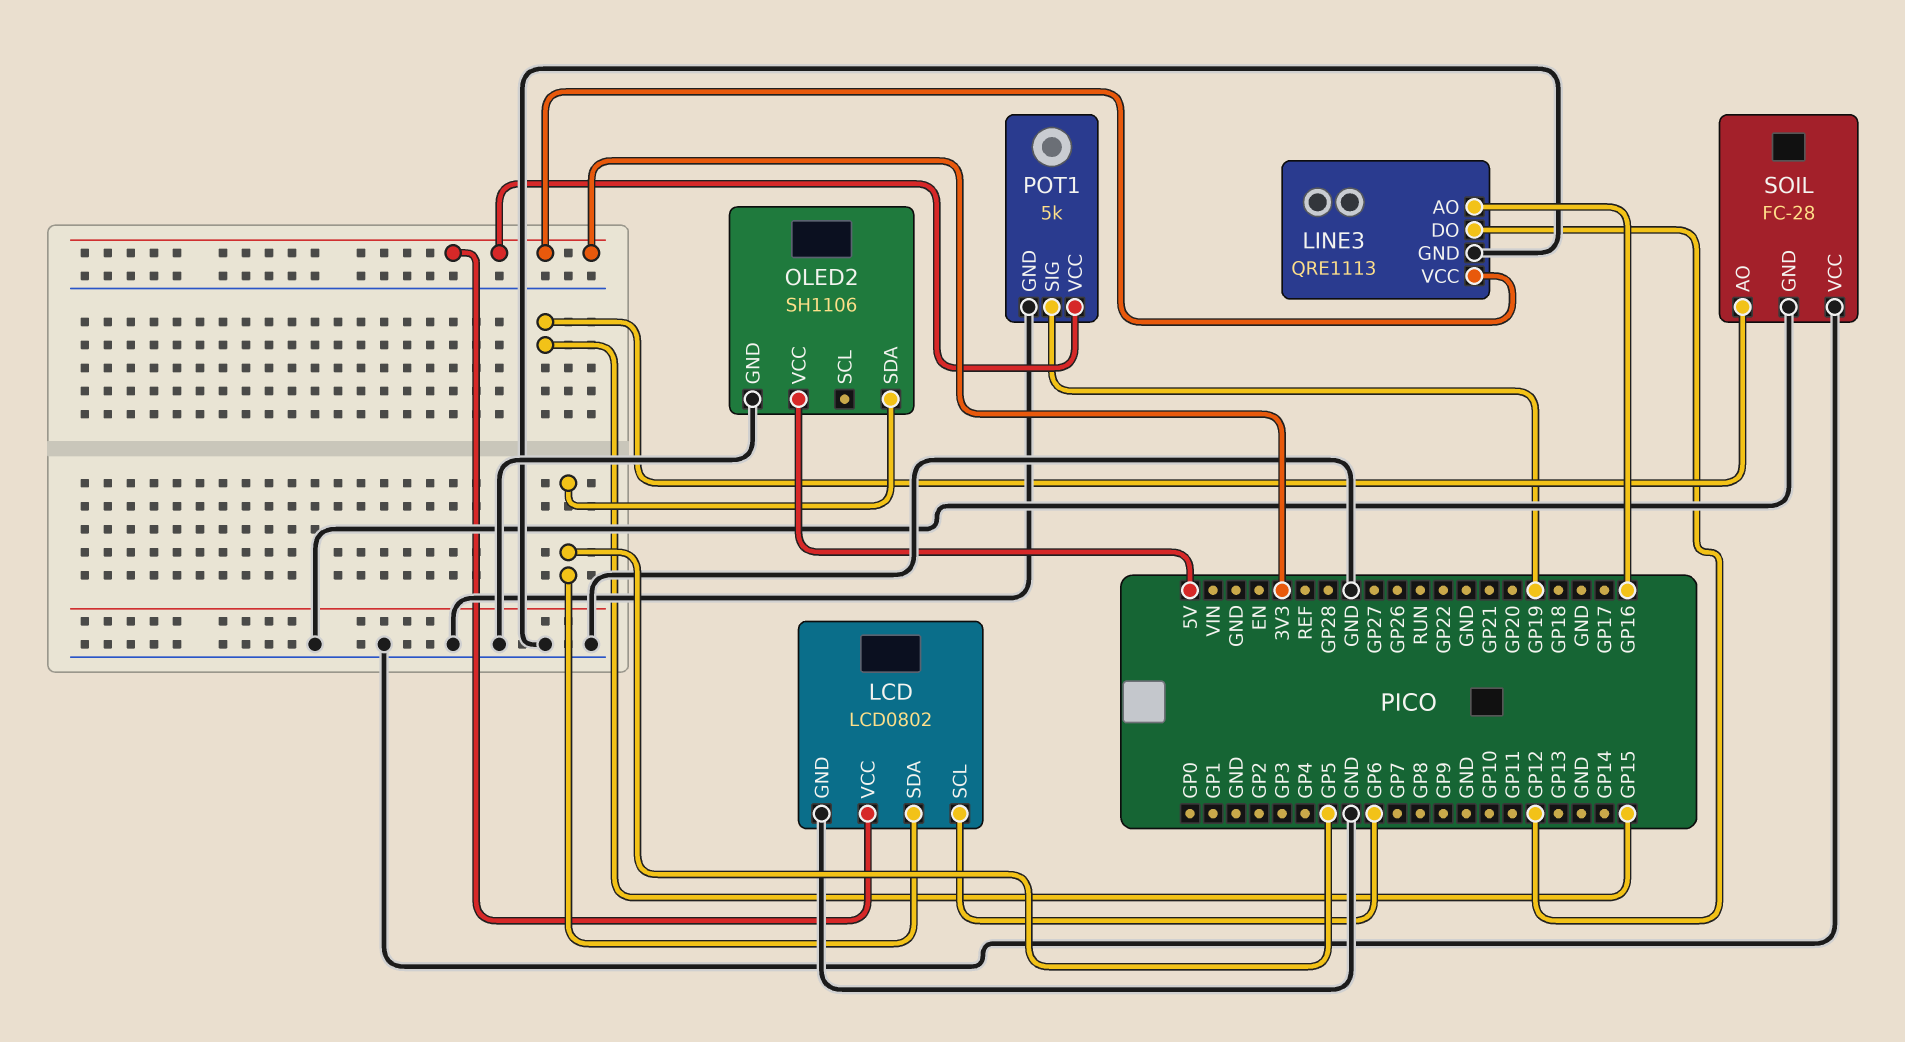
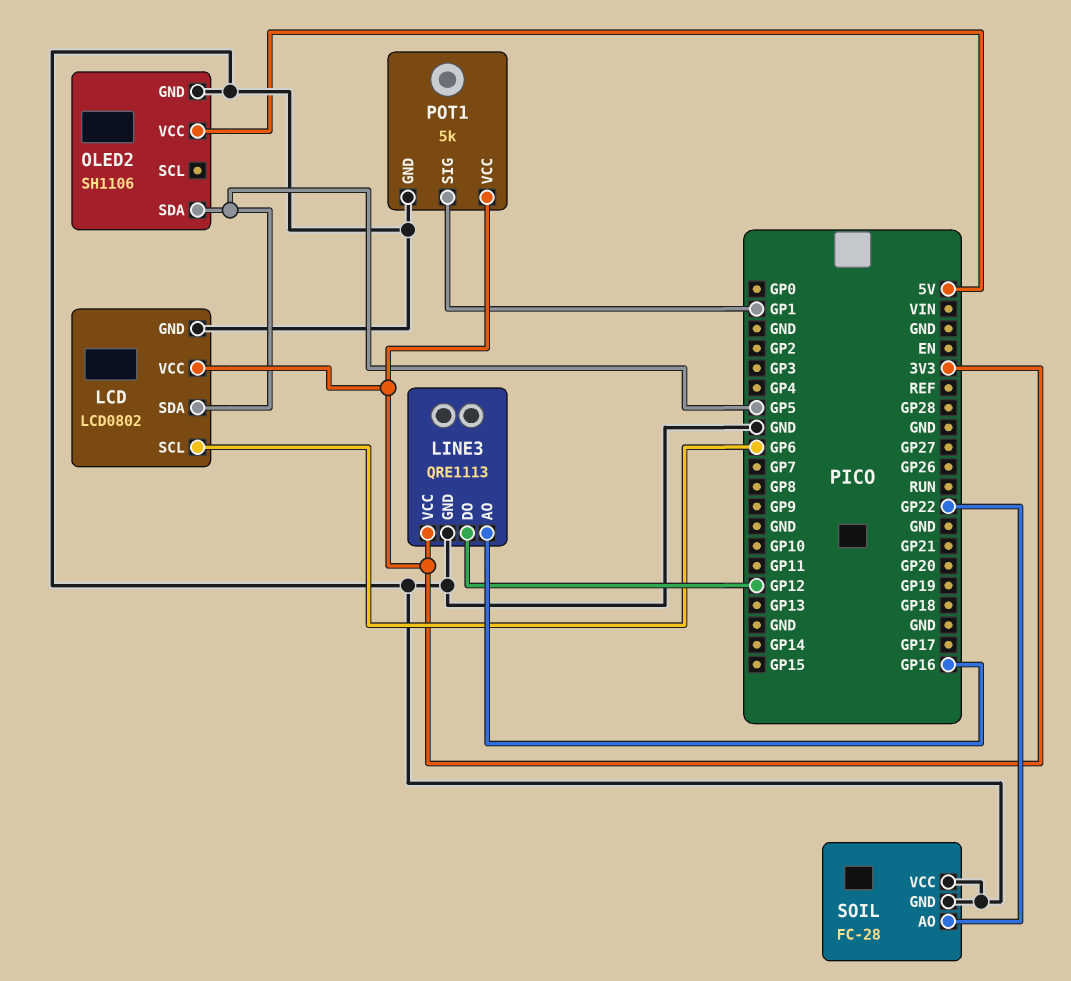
POT1 pin SIG: GP19 -> GP1
SOIL pin AO: GP15 -> GP22

